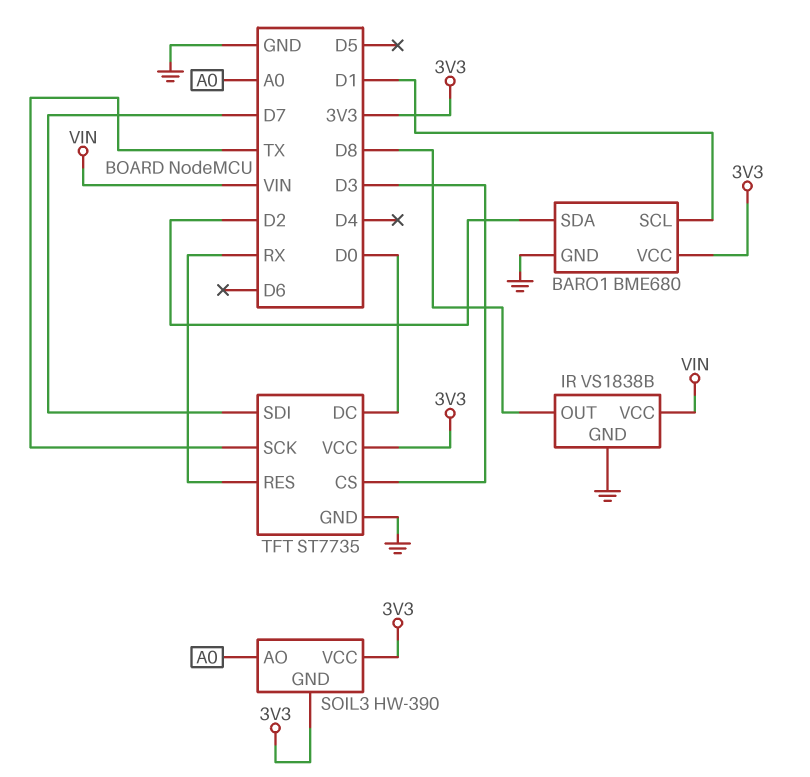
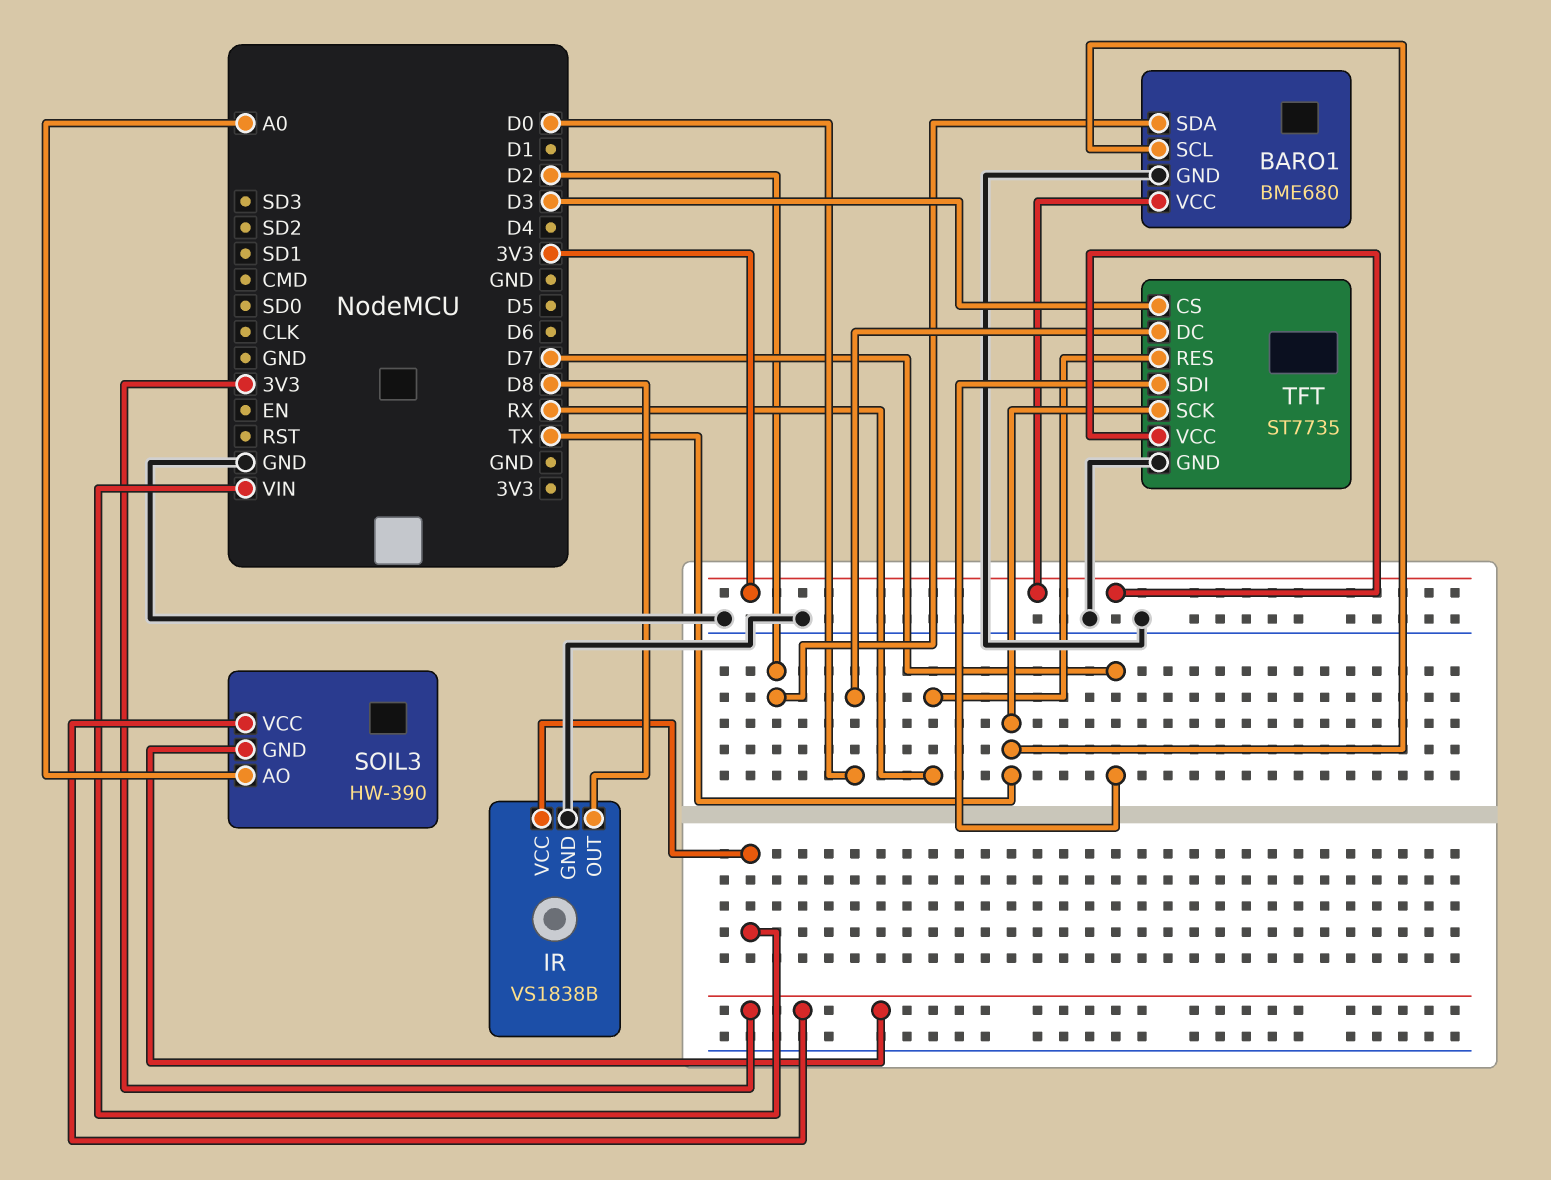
BARO1 pin SCL: D1 -> TX

